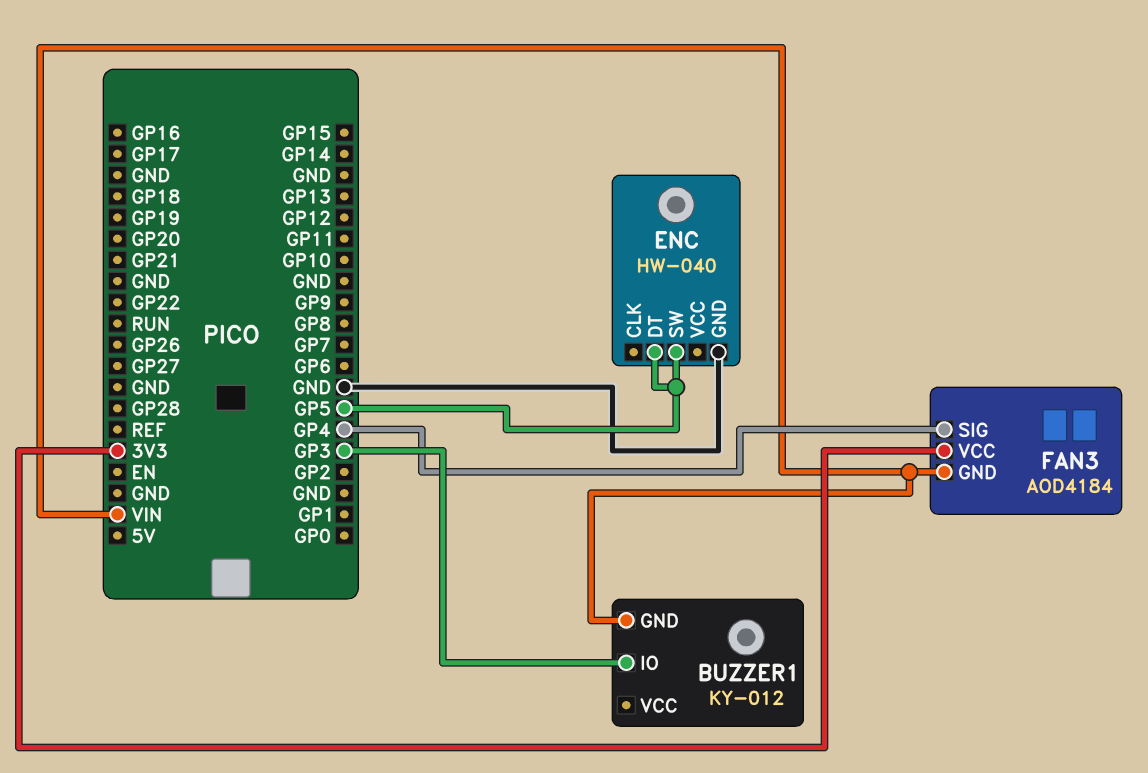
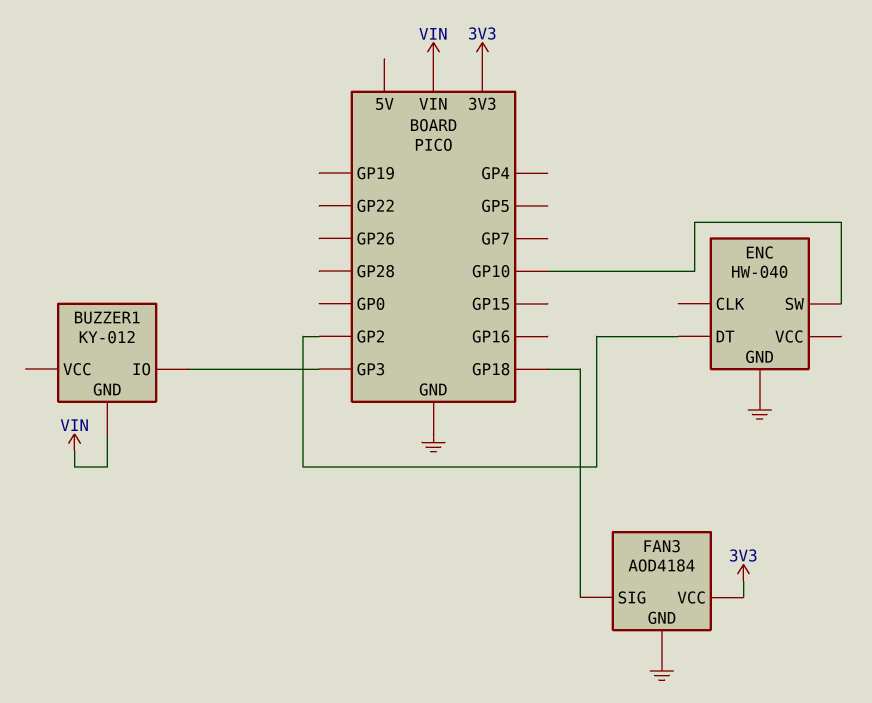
ENC pin DT: GP5 -> GP2
ENC pin SW: GP5 -> GP10
FAN3 pin GND: VIN -> GND
FAN3 pin SIG: GP4 -> GP18

